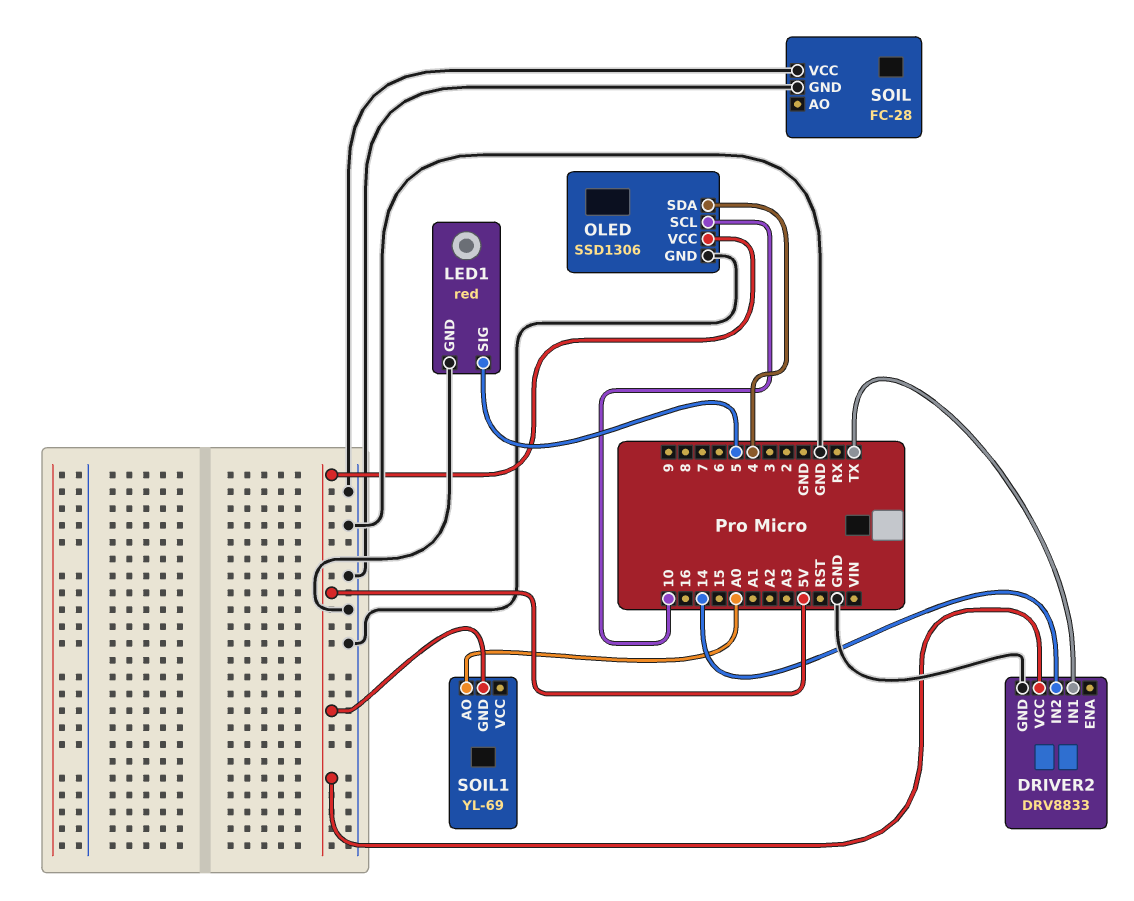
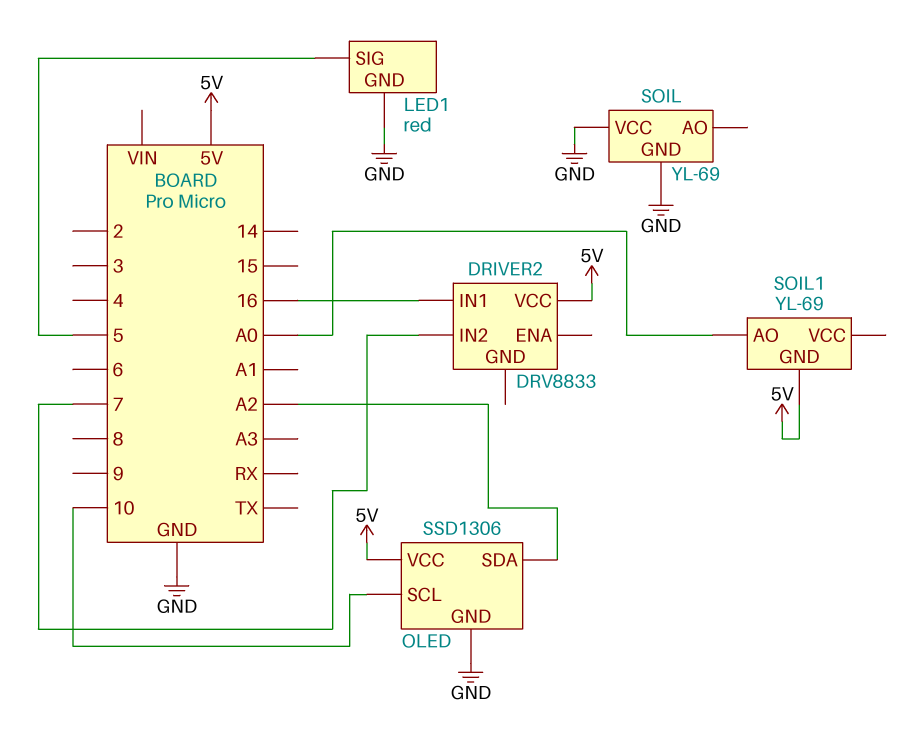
DRIVER2 pin GND: GND -> none
DRIVER2 pin IN1: TX -> 16
DRIVER2 pin IN2: 14 -> 7
OLED pin SDA: 4 -> A2
SOIL: FC-28 -> YL-69

